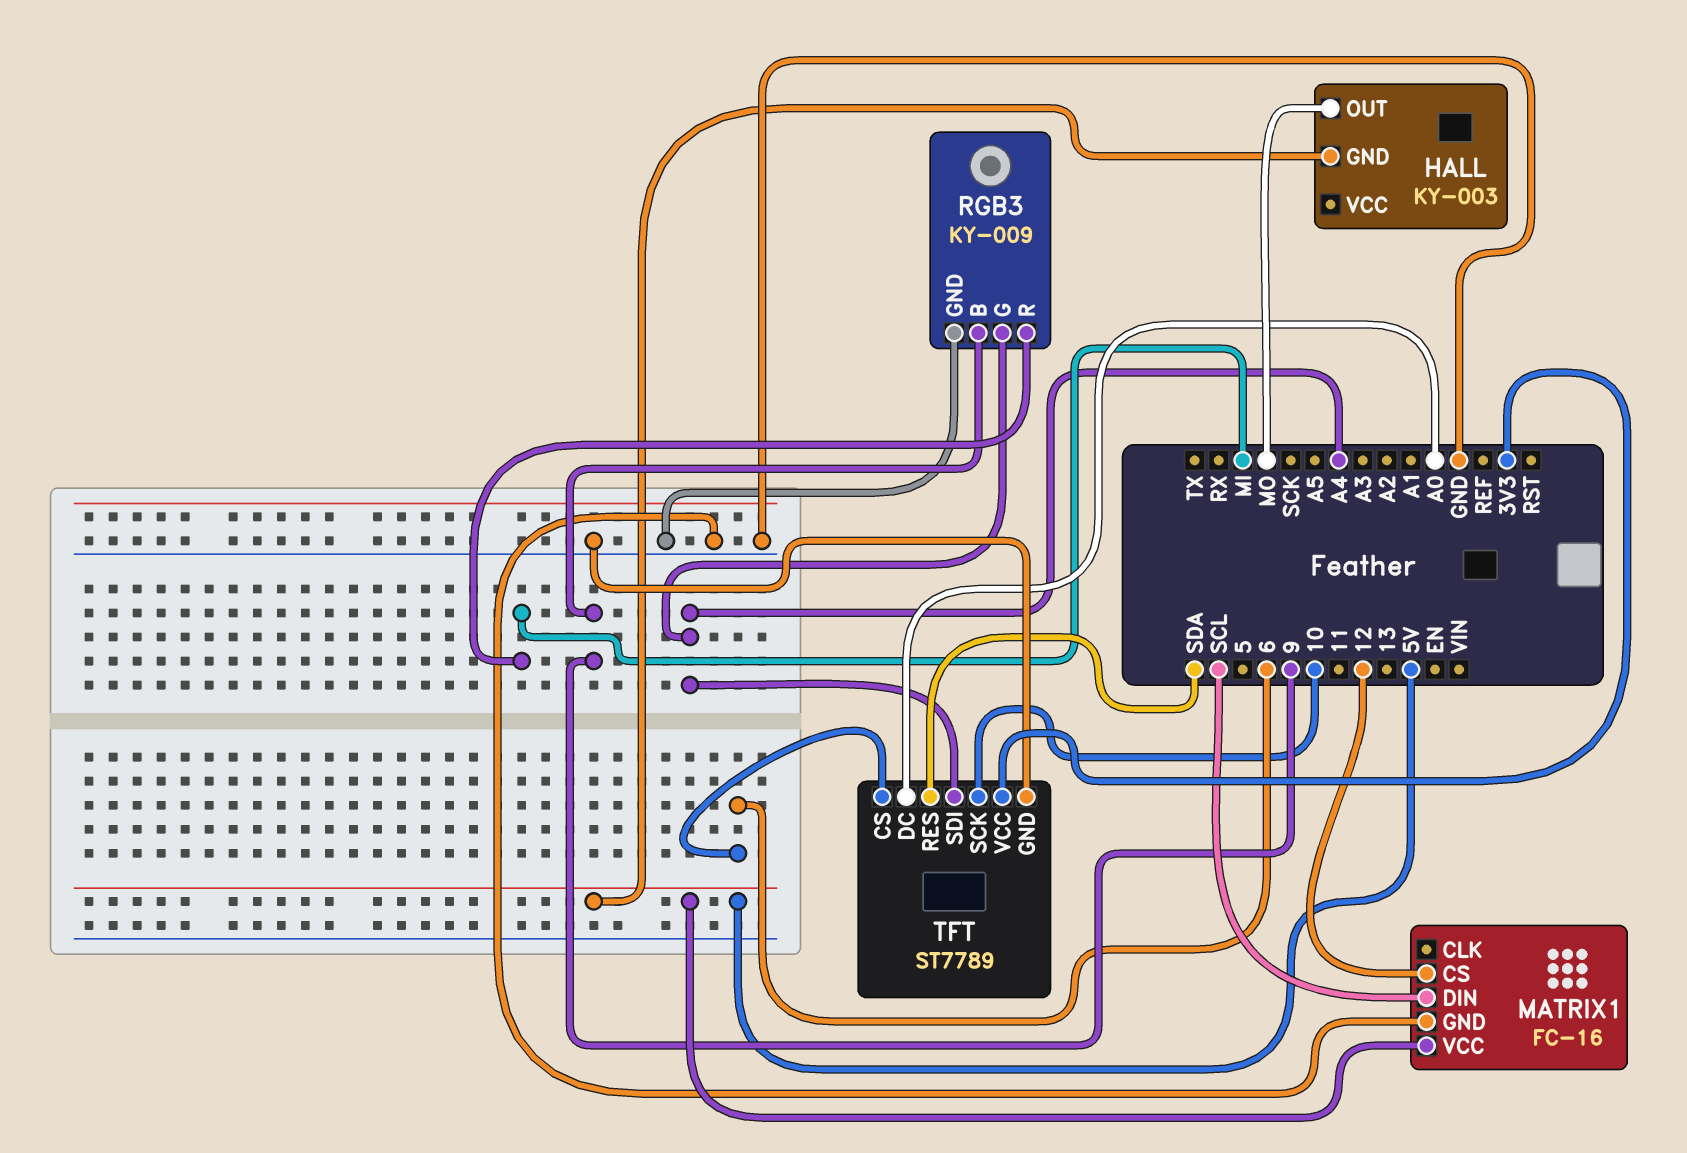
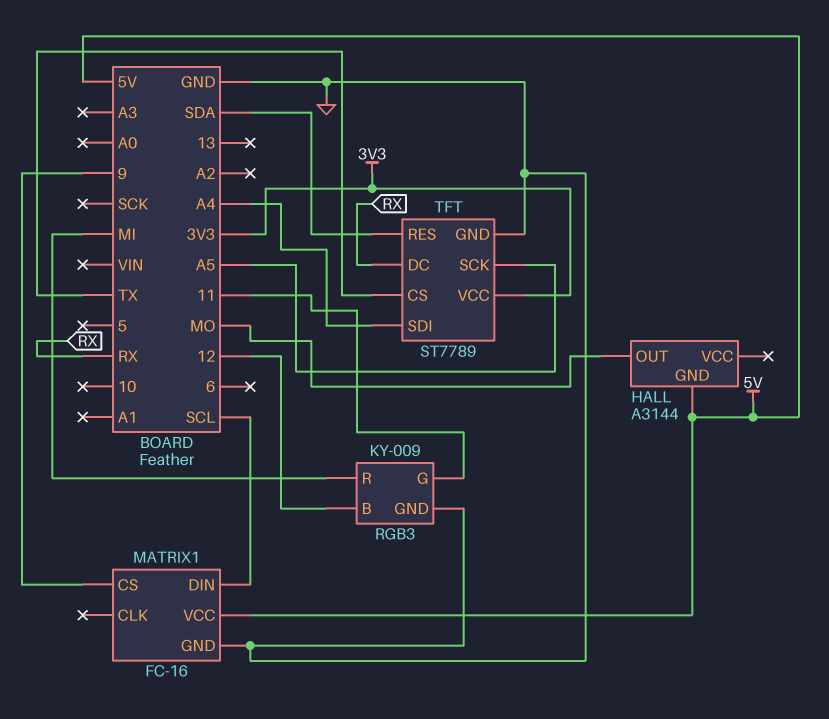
HALL: KY-003 -> A3144
MATRIX1 pin CS: 12 -> 9
RGB3 pin B: 9 -> 12
RGB3 pin G: A4 -> 11
TFT pin CS: 6 -> TX
TFT pin DC: A0 -> RX
TFT pin SCK: 10 -> A5

